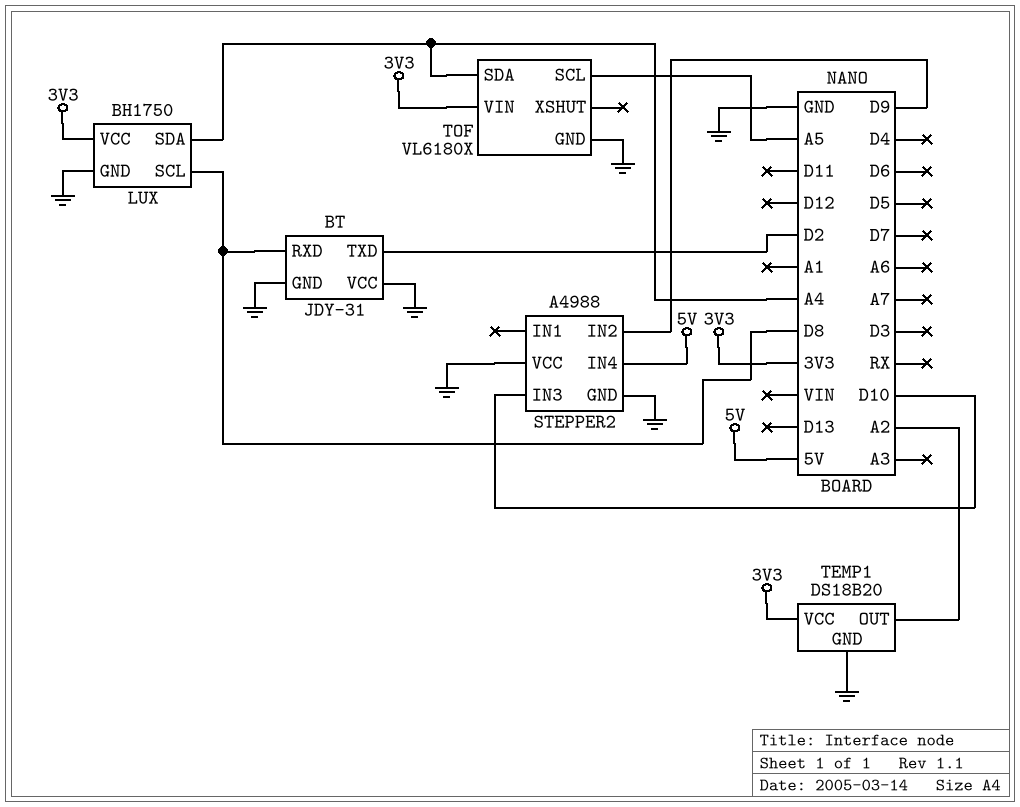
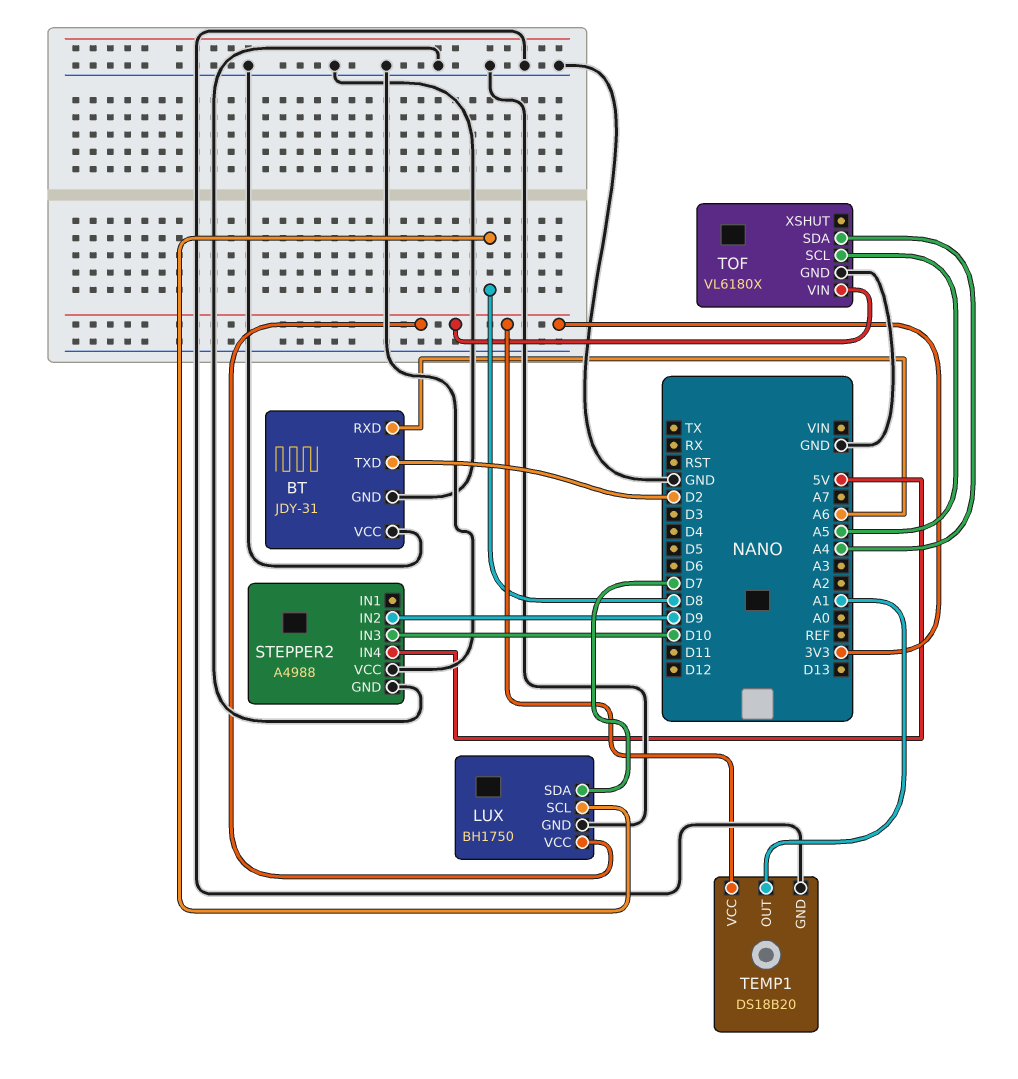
BT pin RXD: D8 -> A6
LUX pin SDA: A4 -> D7
TEMP1 pin OUT: A2 -> A1

